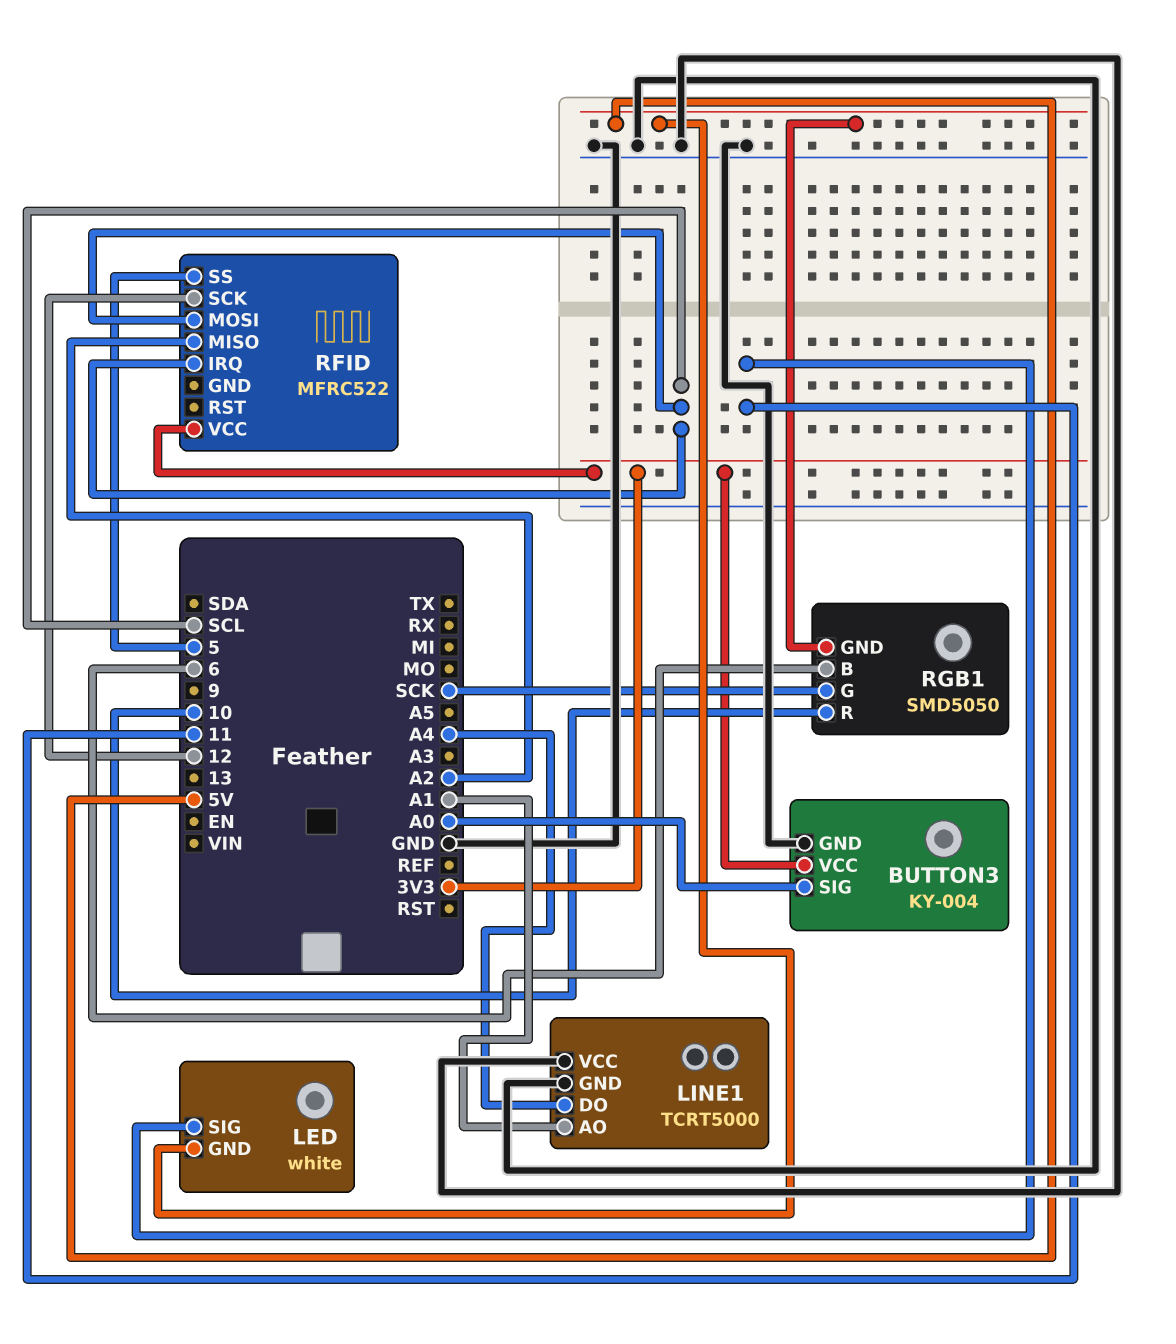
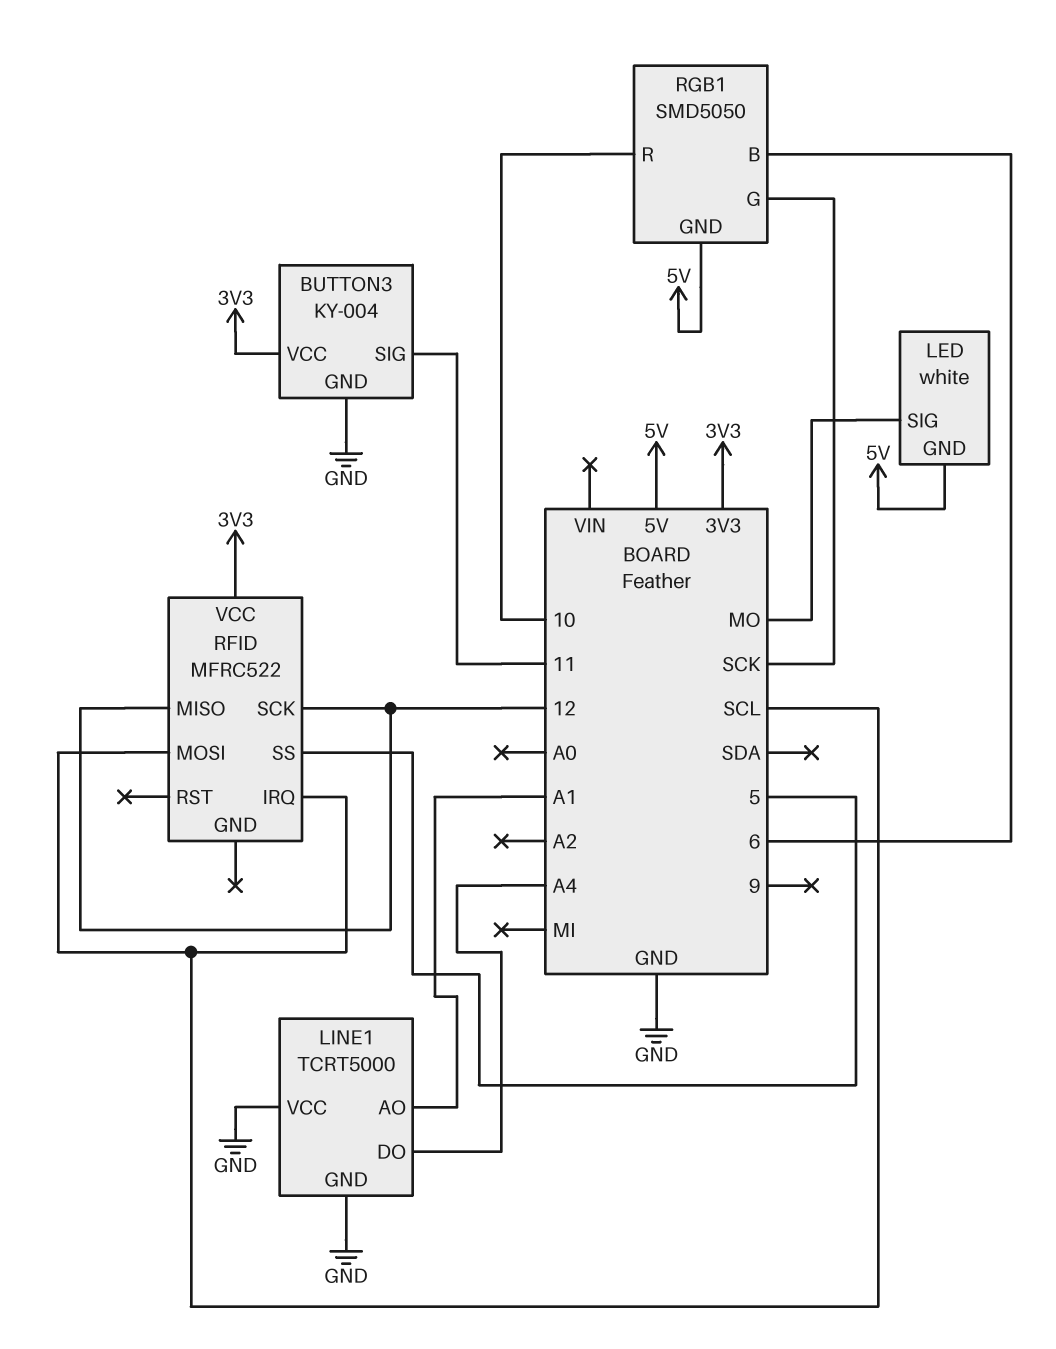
BUTTON3 pin SIG: A0 -> 11
LED pin SIG: 11 -> MO
RFID pin MISO: A2 -> 12

